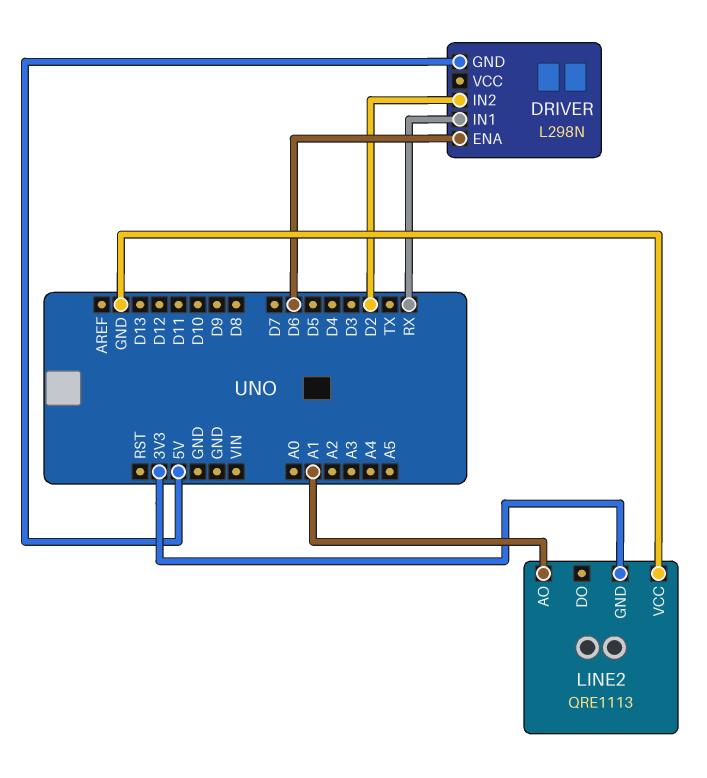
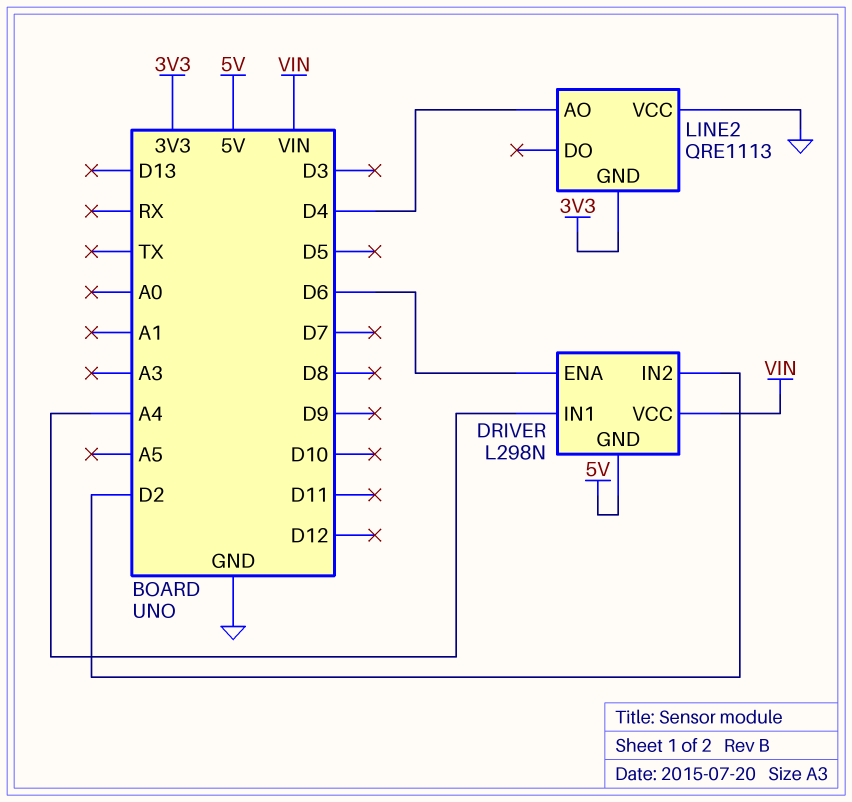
DRIVER pin IN1: RX -> A4
DRIVER pin VCC: none -> VIN
LINE2 pin AO: A1 -> D4

